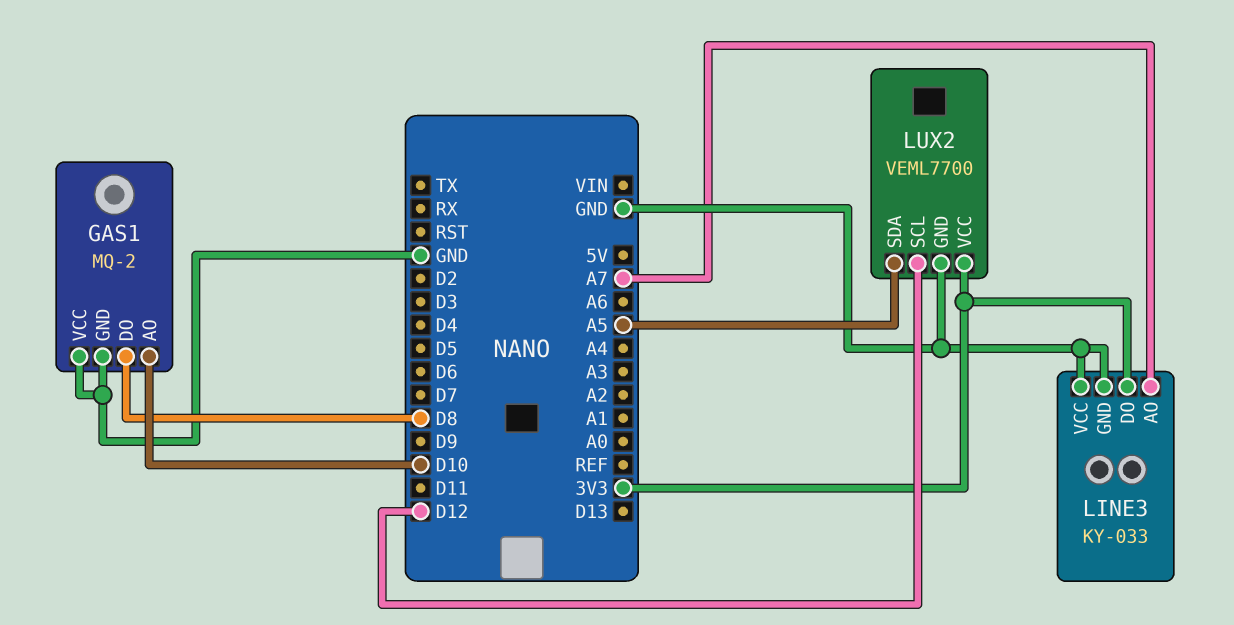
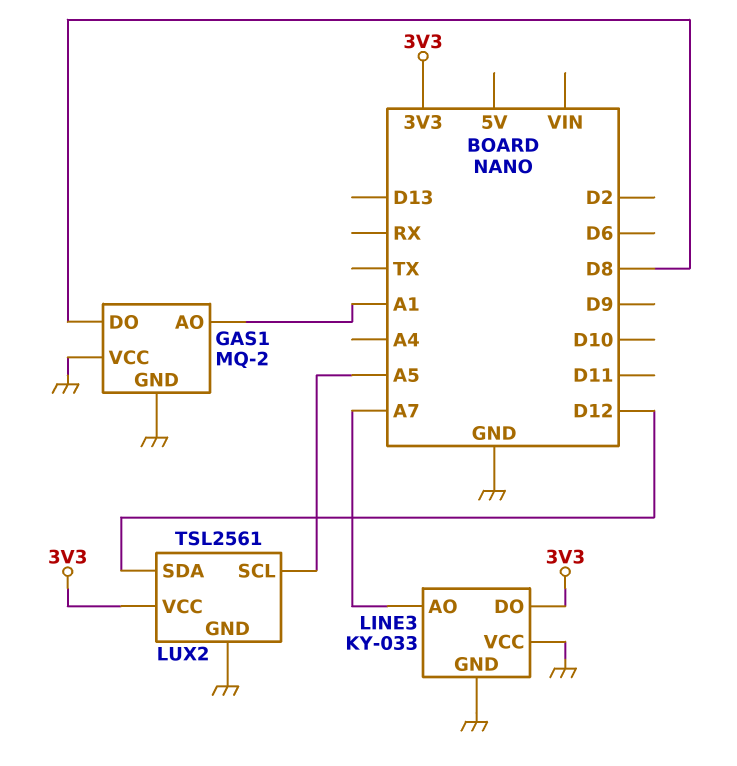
GAS1 pin AO: D10 -> A1
LUX2: VEML7700 -> TSL2561
LUX2 pin SCL: D12 -> A5
LUX2 pin SDA: A5 -> D12

